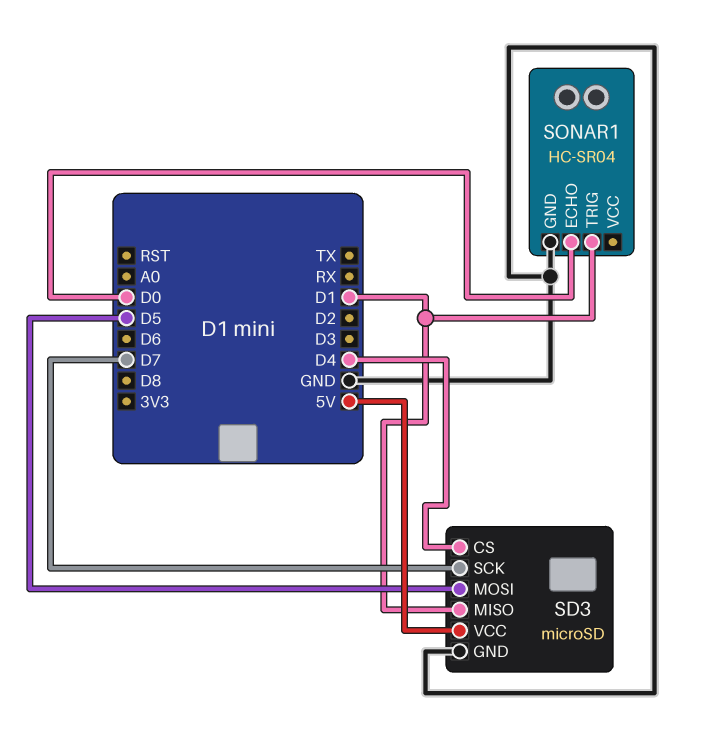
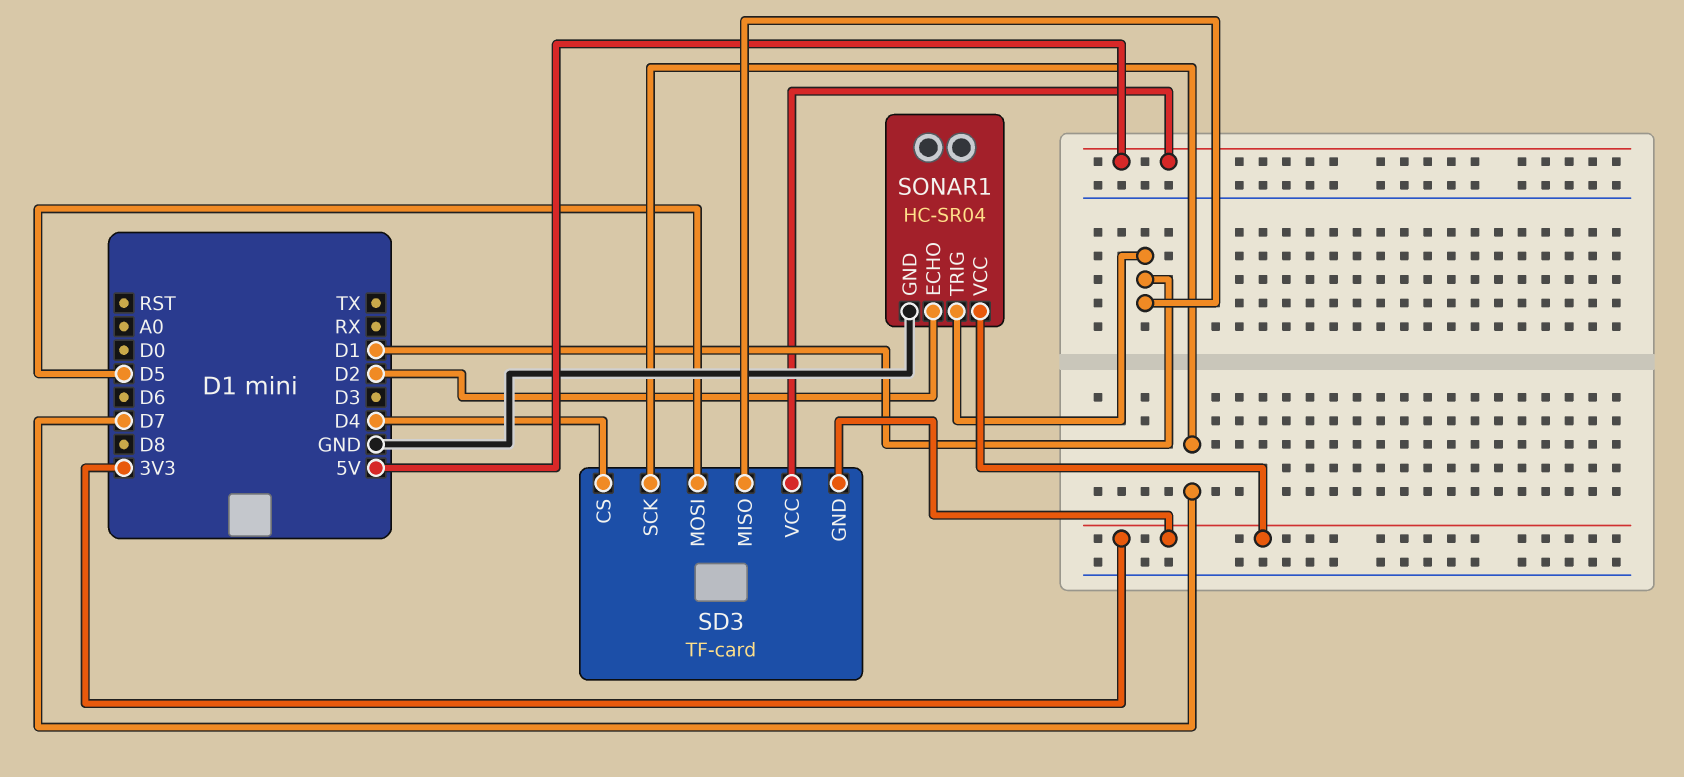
SD3: microSD -> TF-card
SD3 pin GND: GND -> 3V3
SONAR1 pin ECHO: D0 -> D2
SONAR1 pin VCC: none -> 3V3

